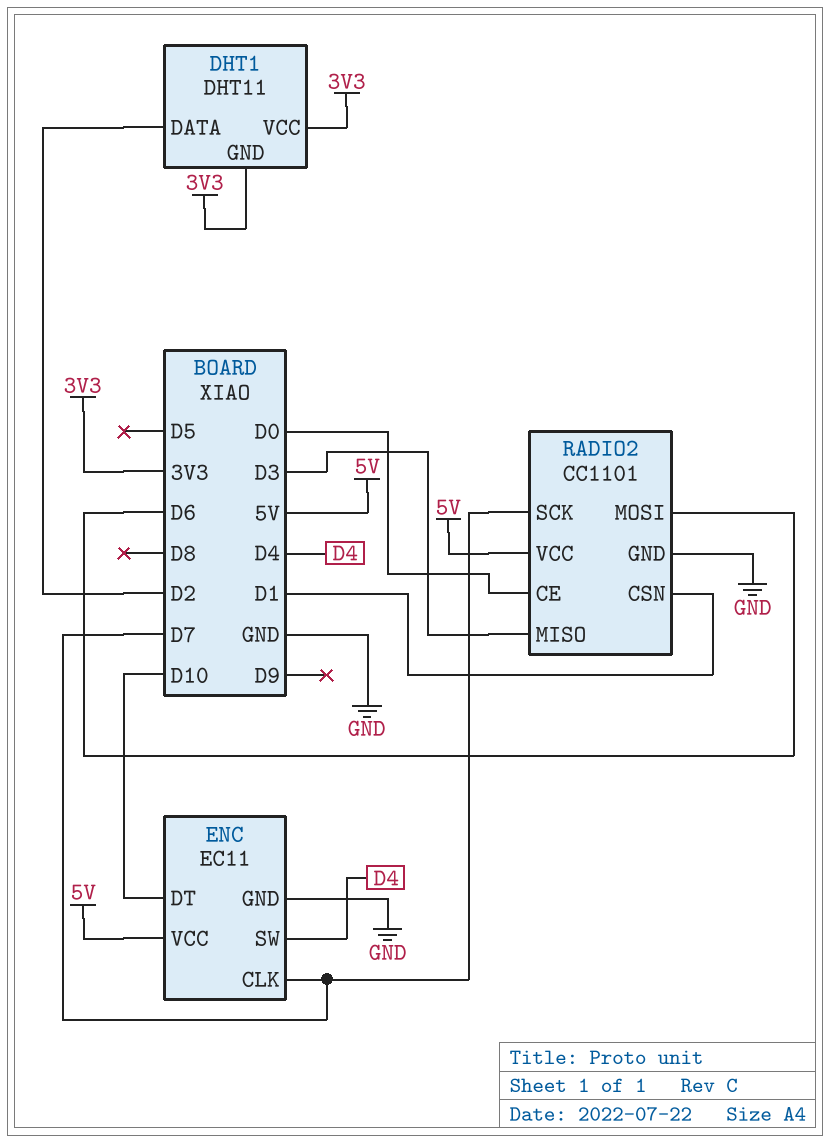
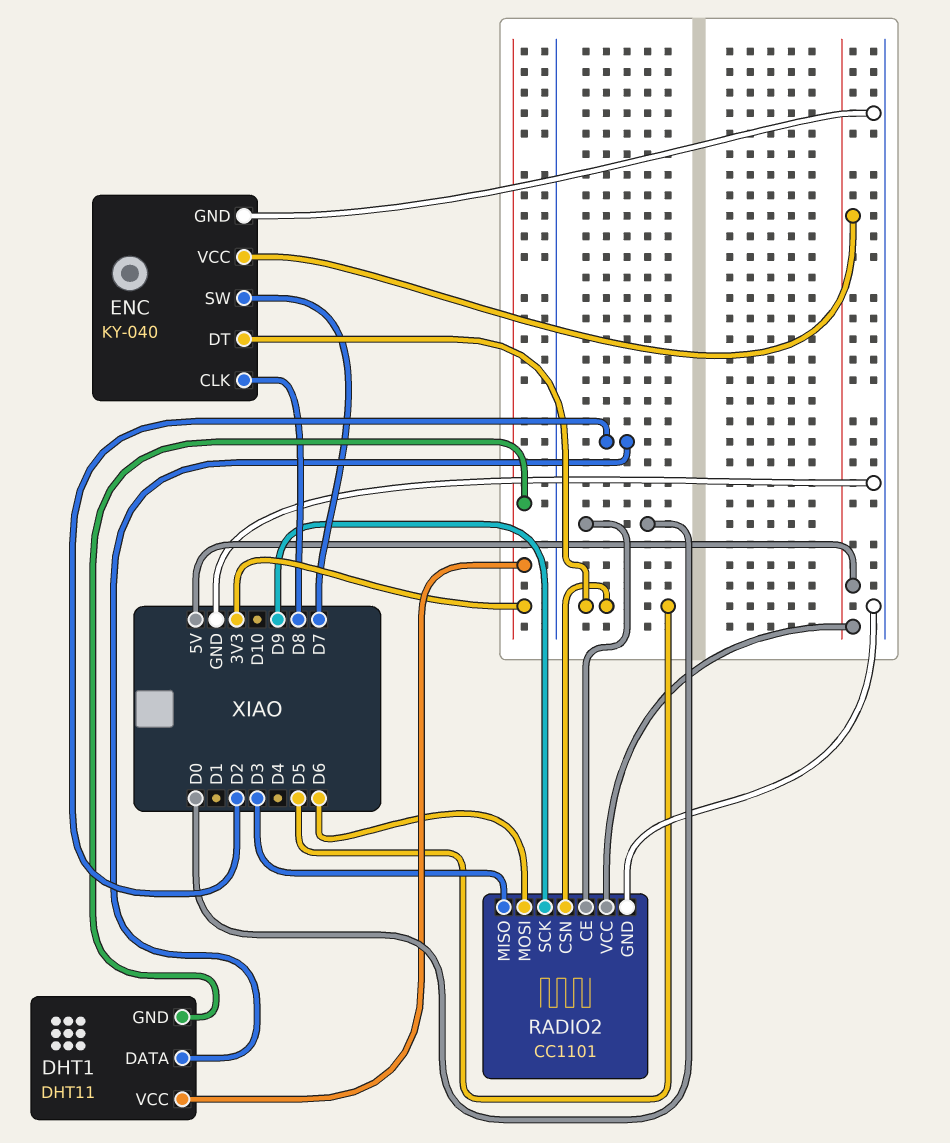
ENC: EC11 -> KY-040
ENC pin CLK: D7 -> D8
ENC pin DT: D10 -> D5
ENC pin SW: D4 -> D7
RADIO2 pin CSN: D1 -> D5
RADIO2 pin SCK: D7 -> D9

